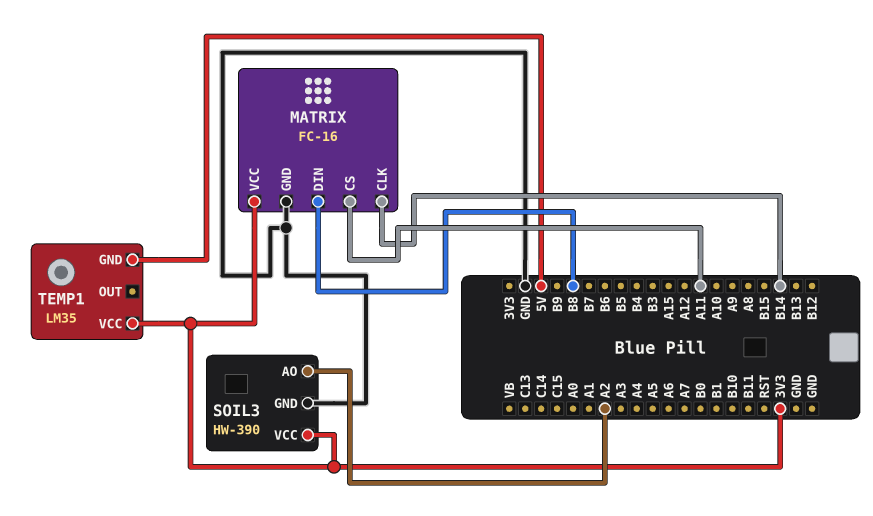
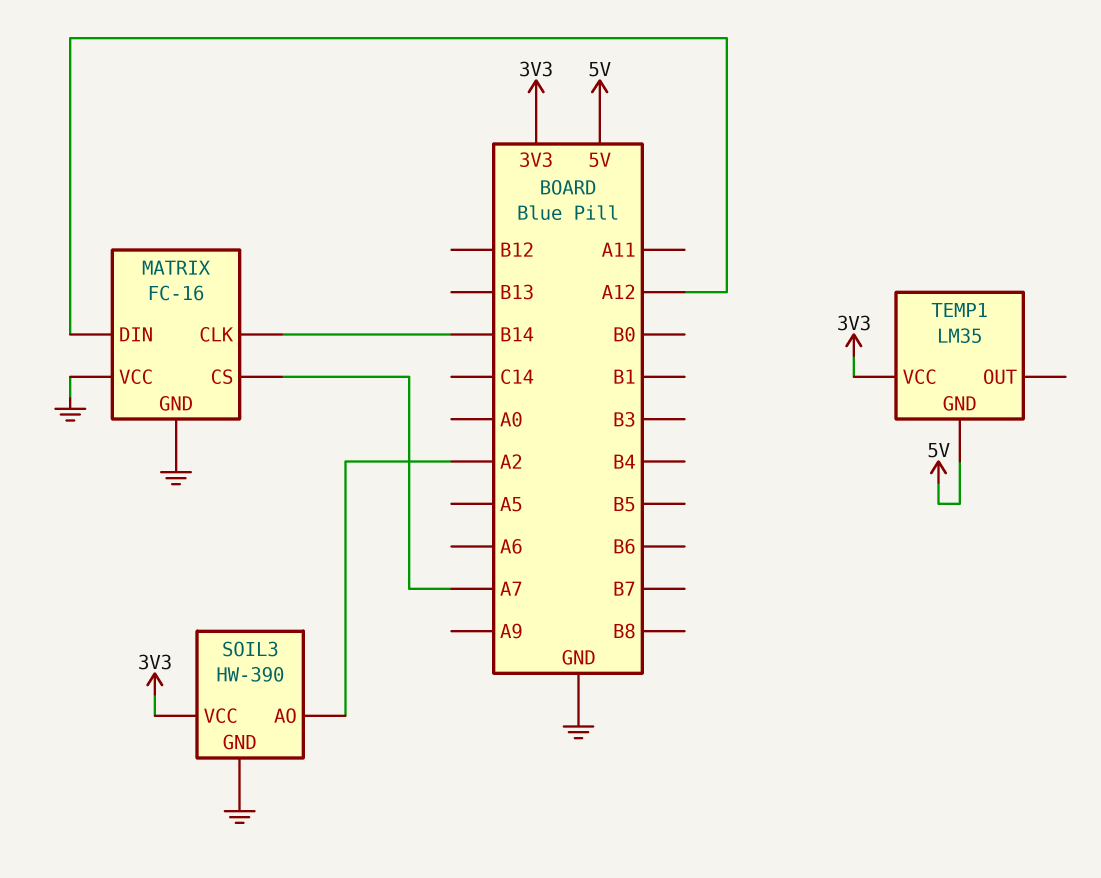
MATRIX pin CS: A11 -> A7
MATRIX pin DIN: B8 -> A12
MATRIX pin VCC: 3V3 -> GND

